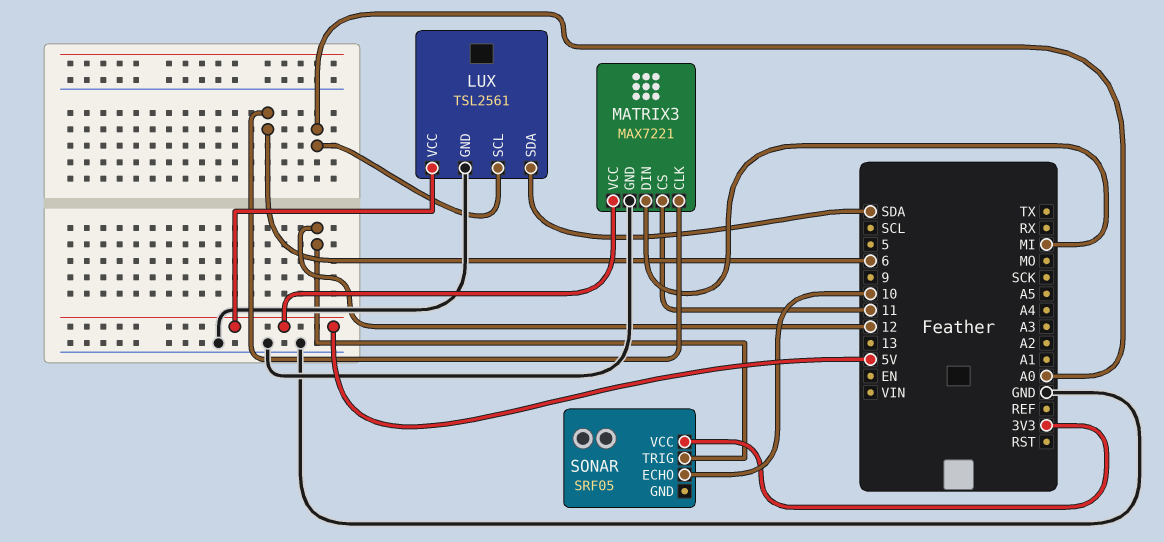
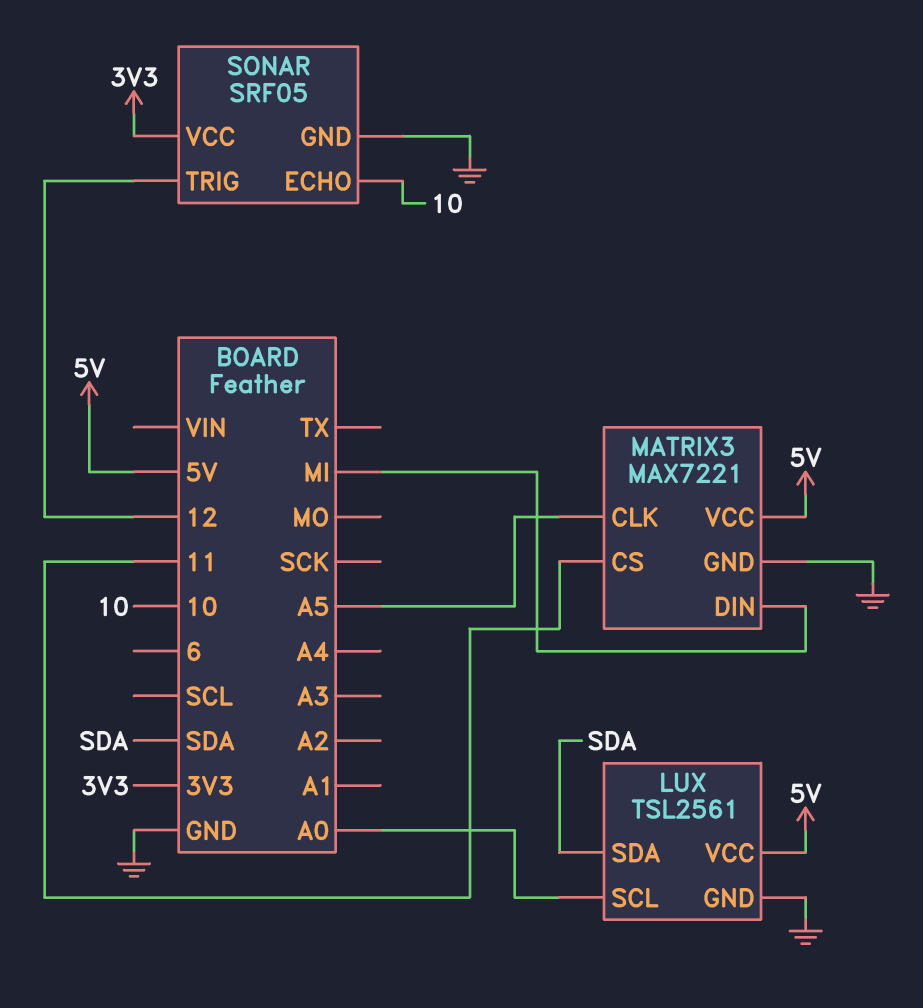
MATRIX3 pin CLK: 6 -> A5
SONAR pin GND: none -> GND

